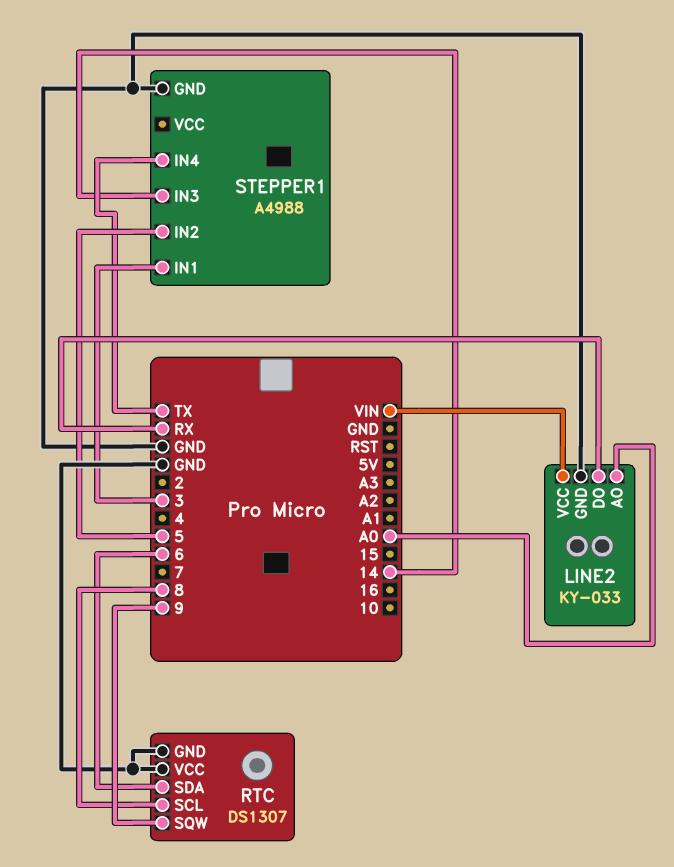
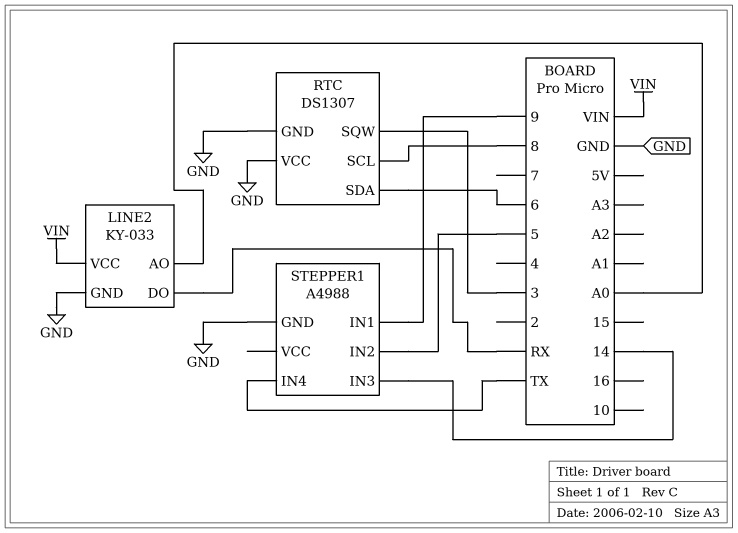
RTC pin SQW: 9 -> 3
STEPPER1 pin IN1: 3 -> 9

